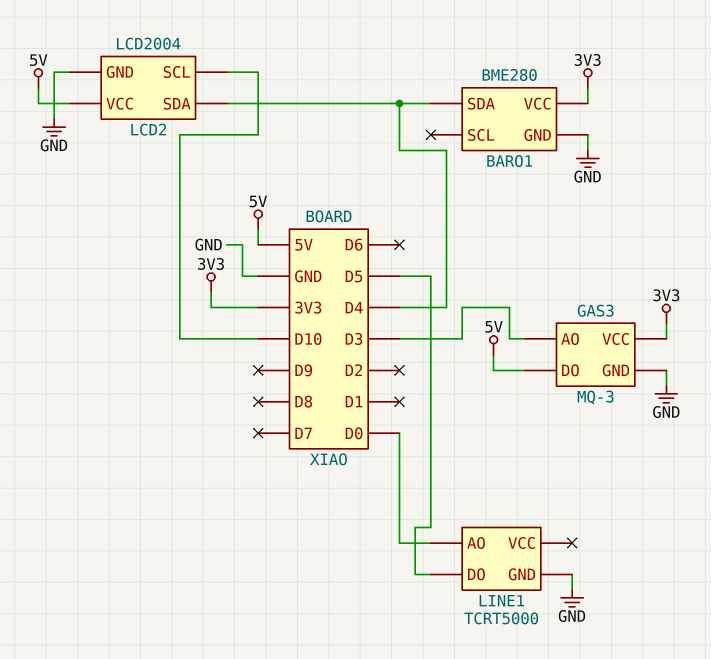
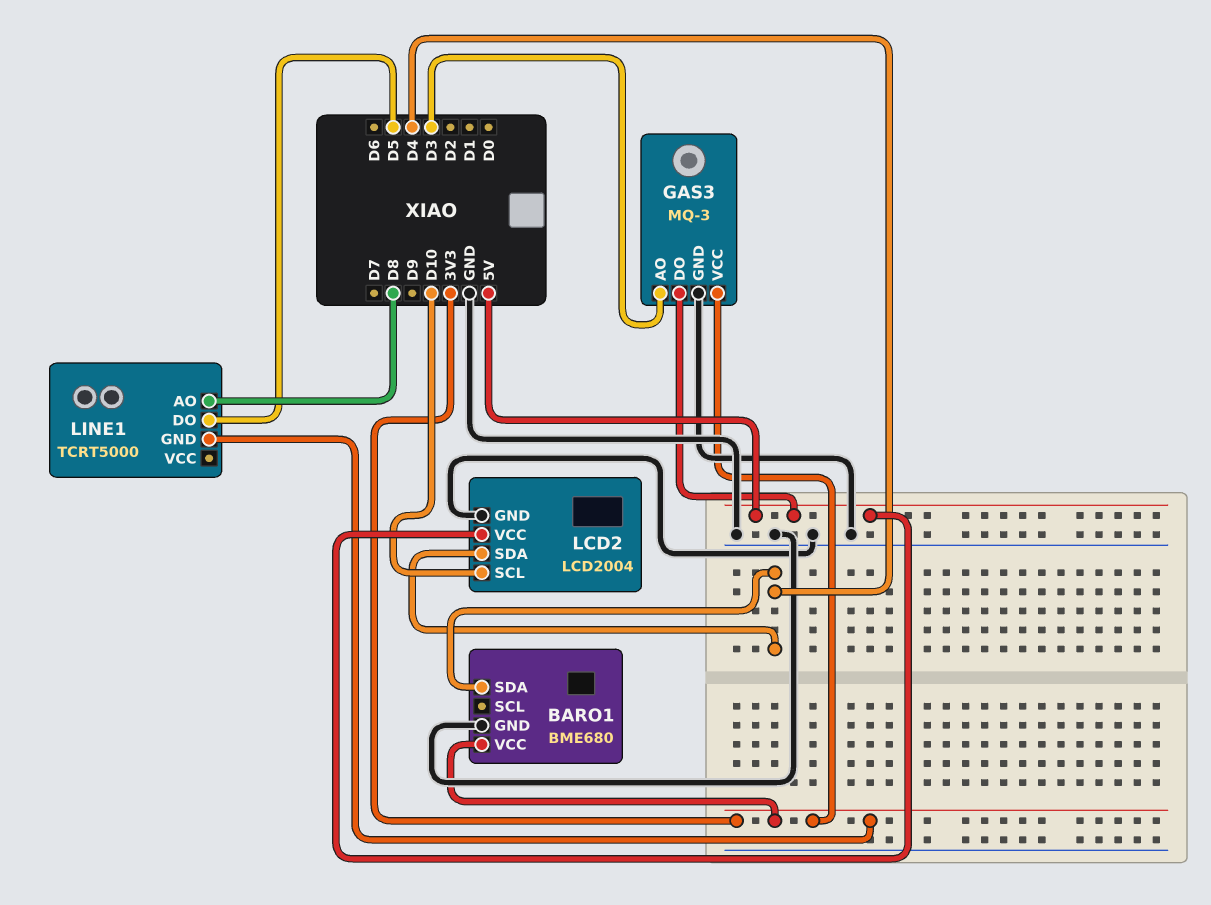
BARO1: BME280 -> BME680
LINE1 pin AO: D0 -> D8
LINE1 pin GND: GND -> 3V3

